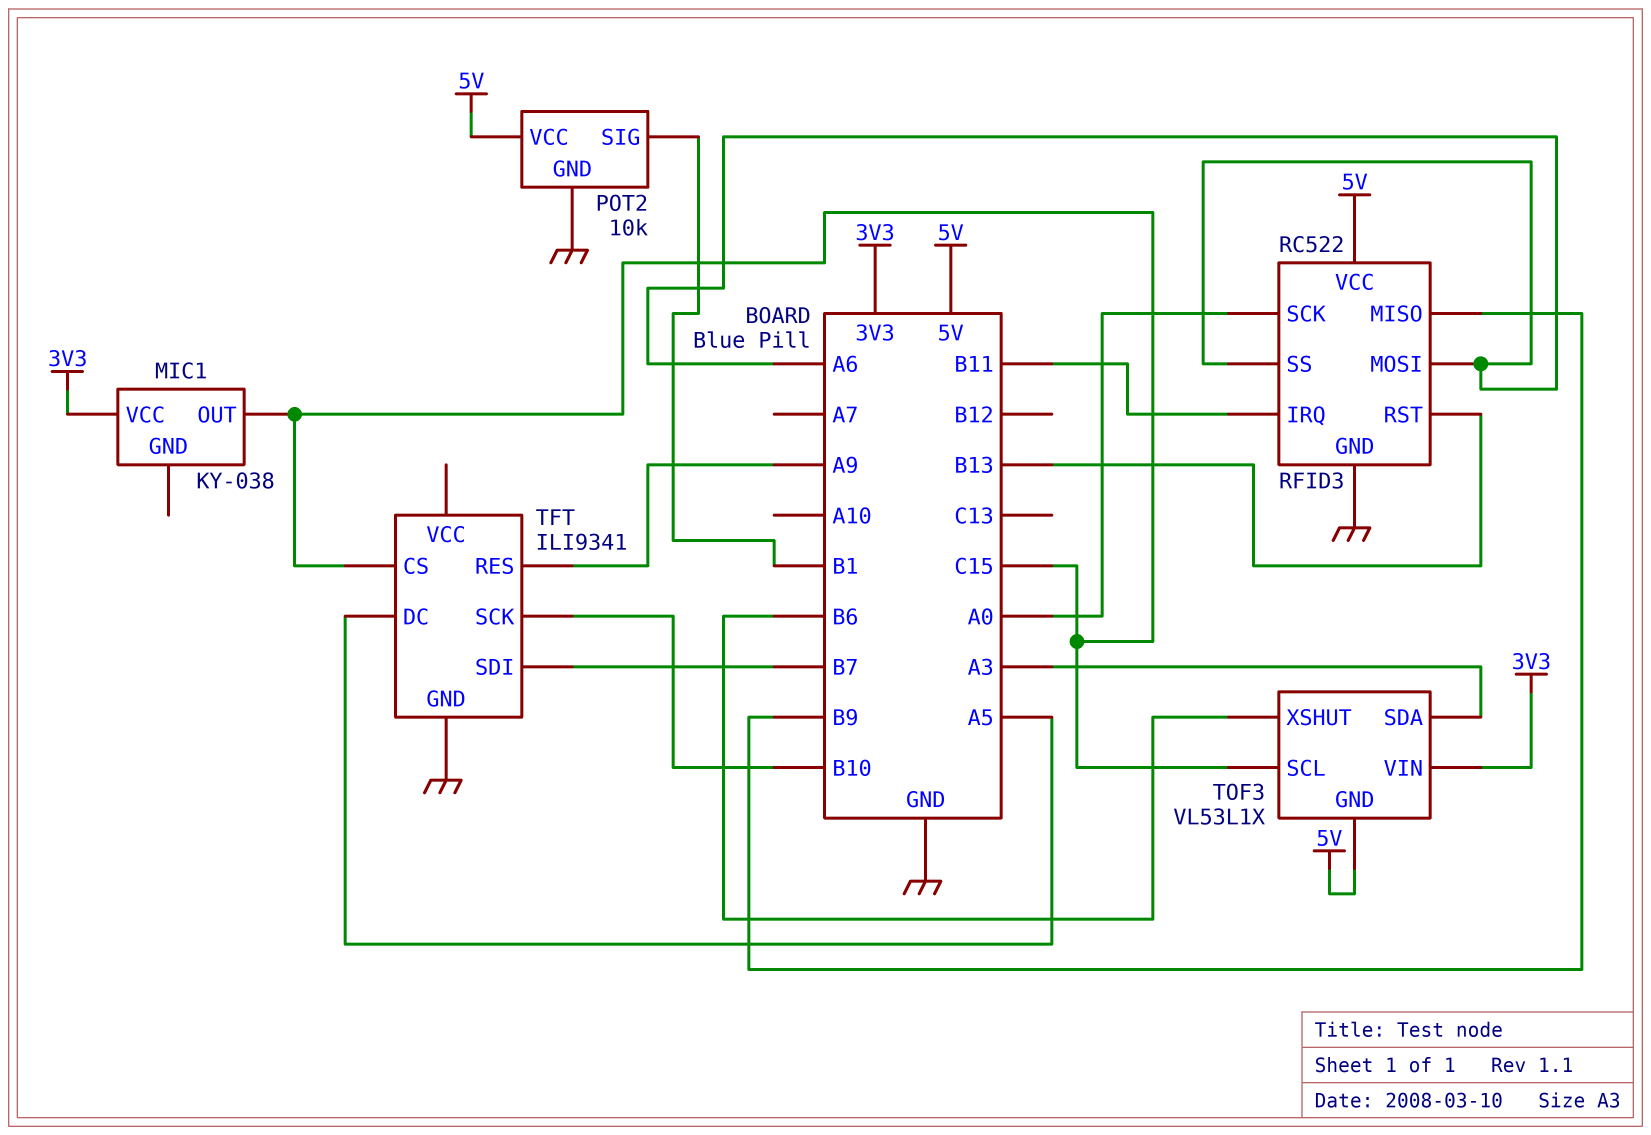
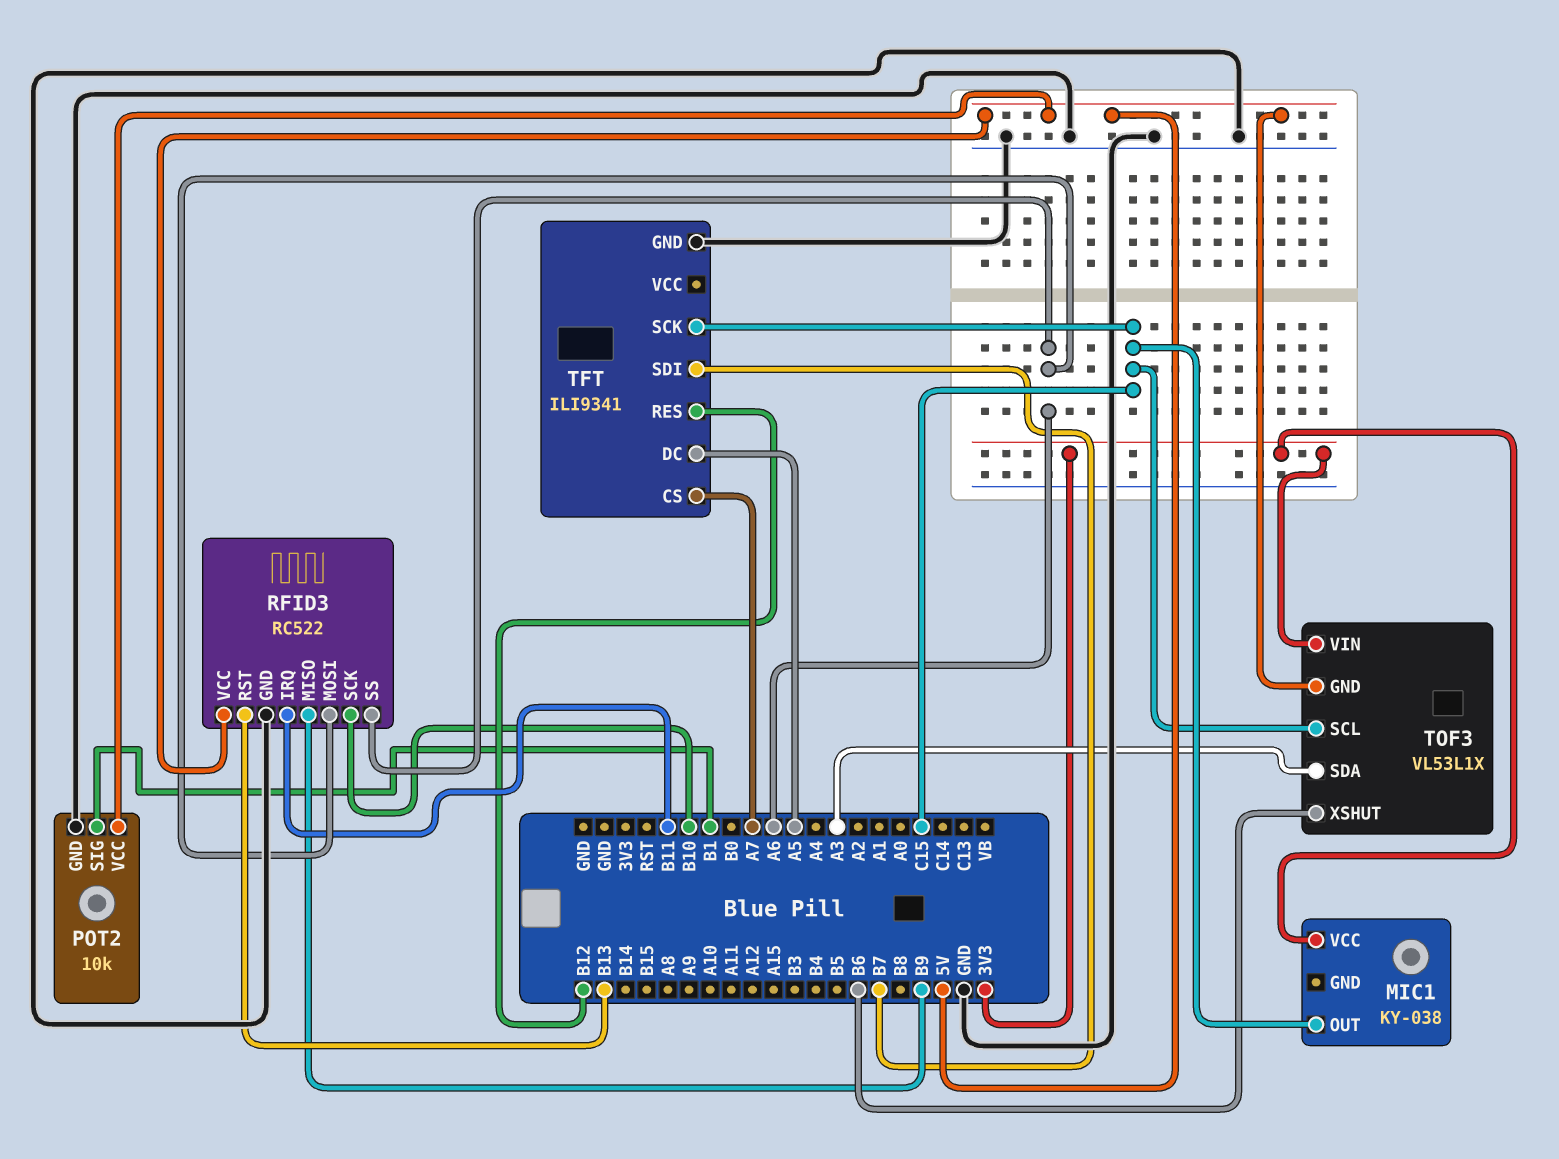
RFID3 pin SCK: A0 -> B10
TFT pin CS: C15 -> A7
TFT pin RES: A9 -> B12
TFT pin SCK: B10 -> C15

